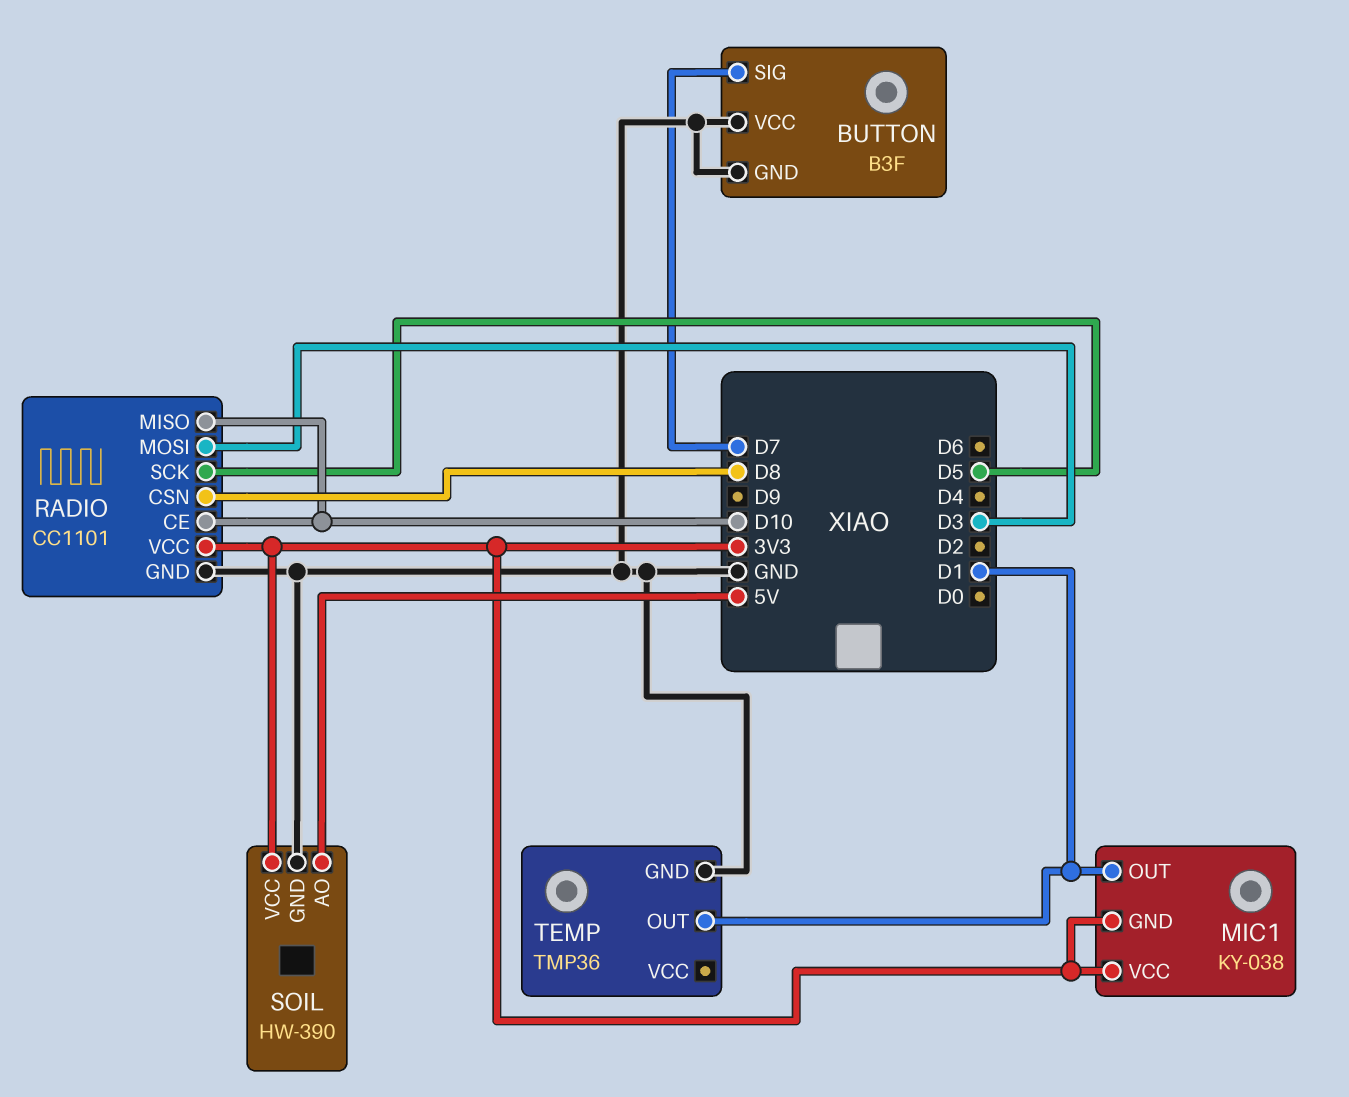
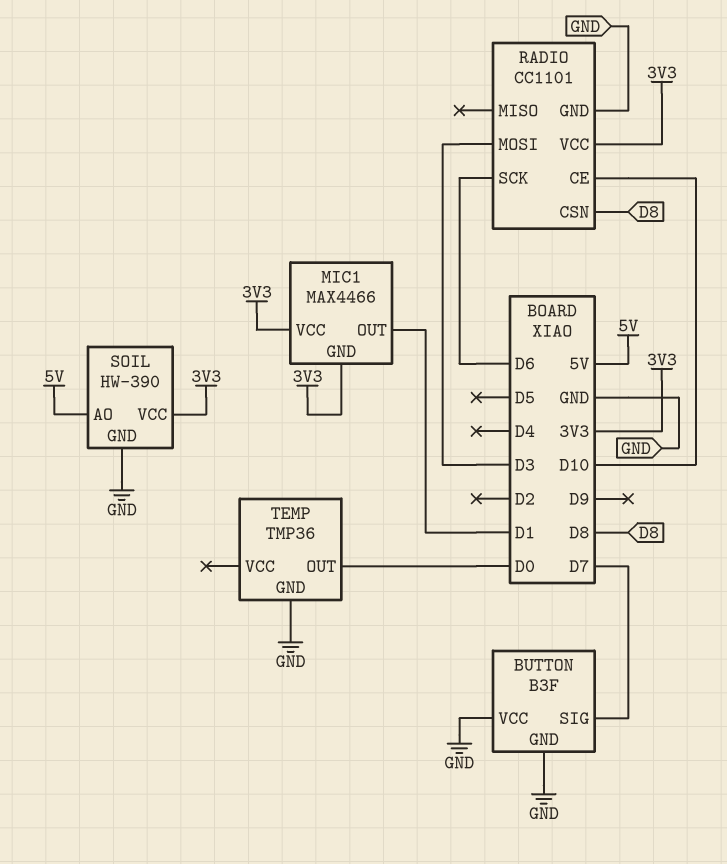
MIC1: KY-038 -> MAX4466
RADIO pin MISO: D10 -> none
RADIO pin SCK: D5 -> D6
TEMP pin OUT: D1 -> D0

